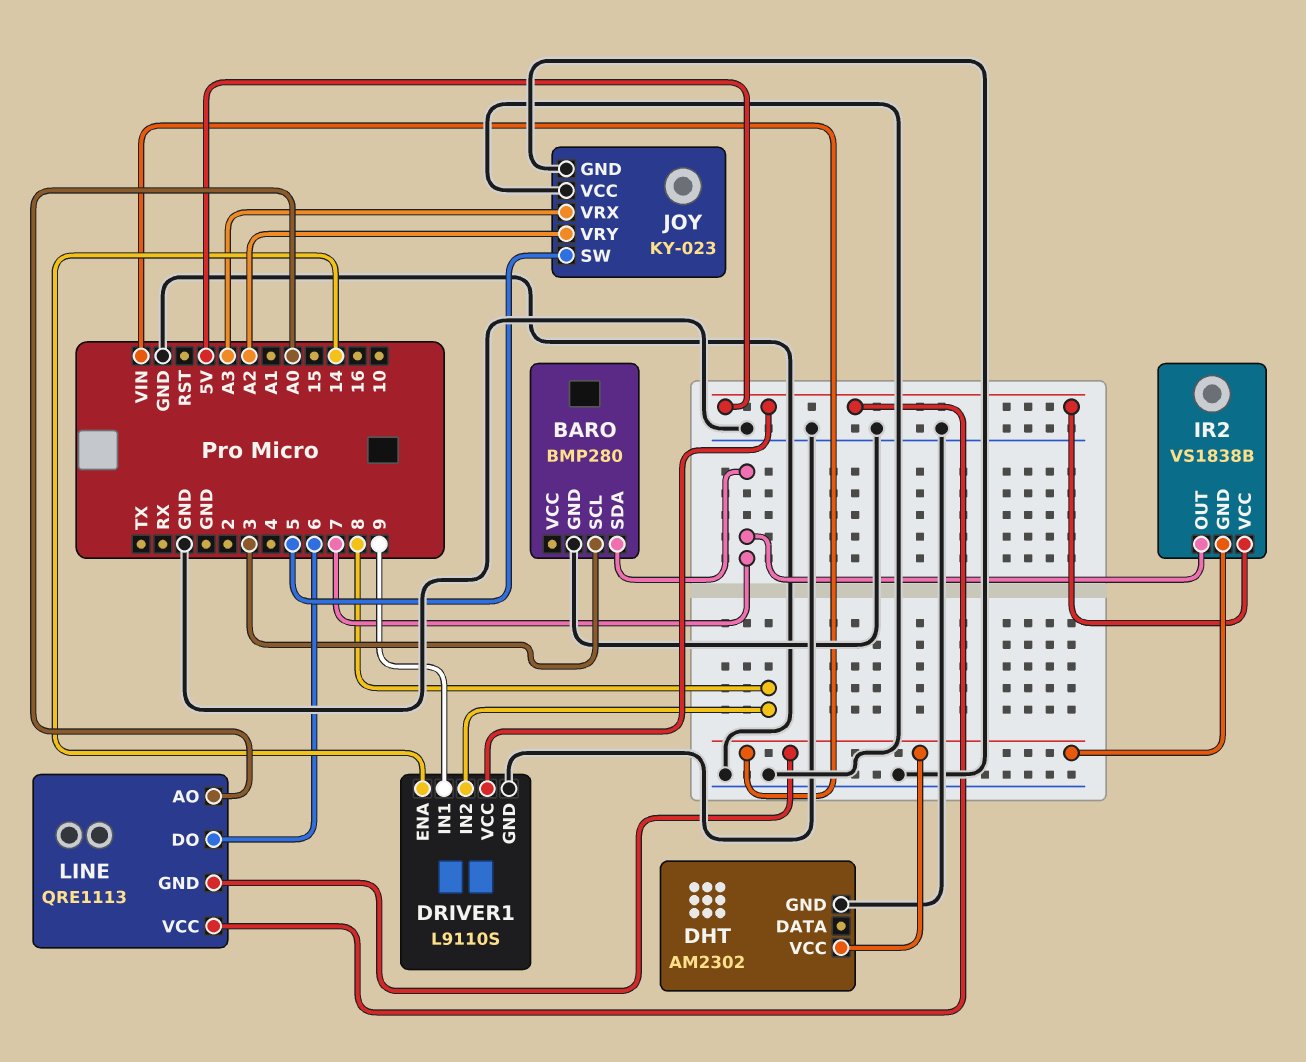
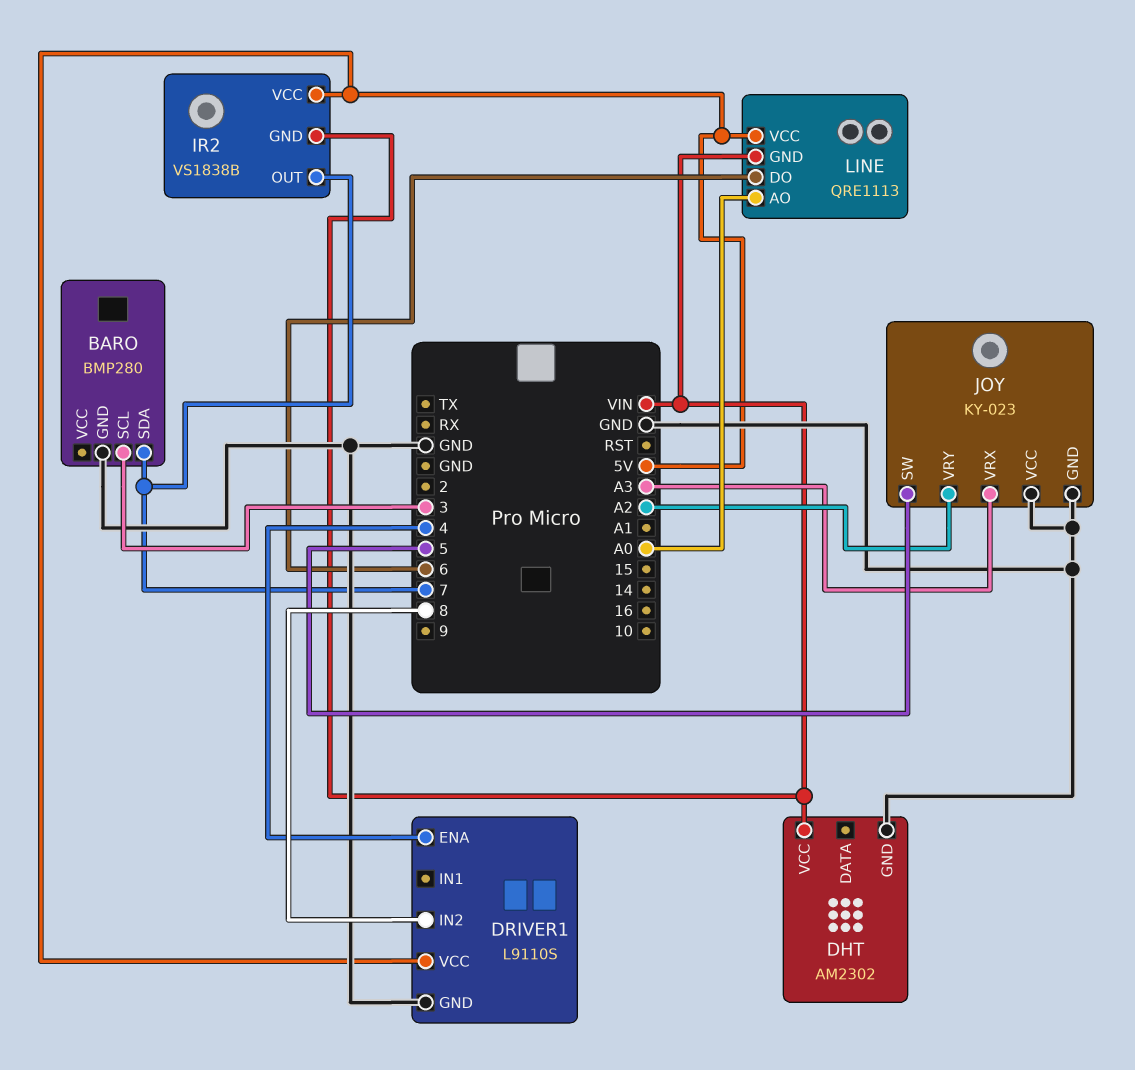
DRIVER1 pin ENA: 14 -> 4
DRIVER1 pin IN1: 9 -> none

